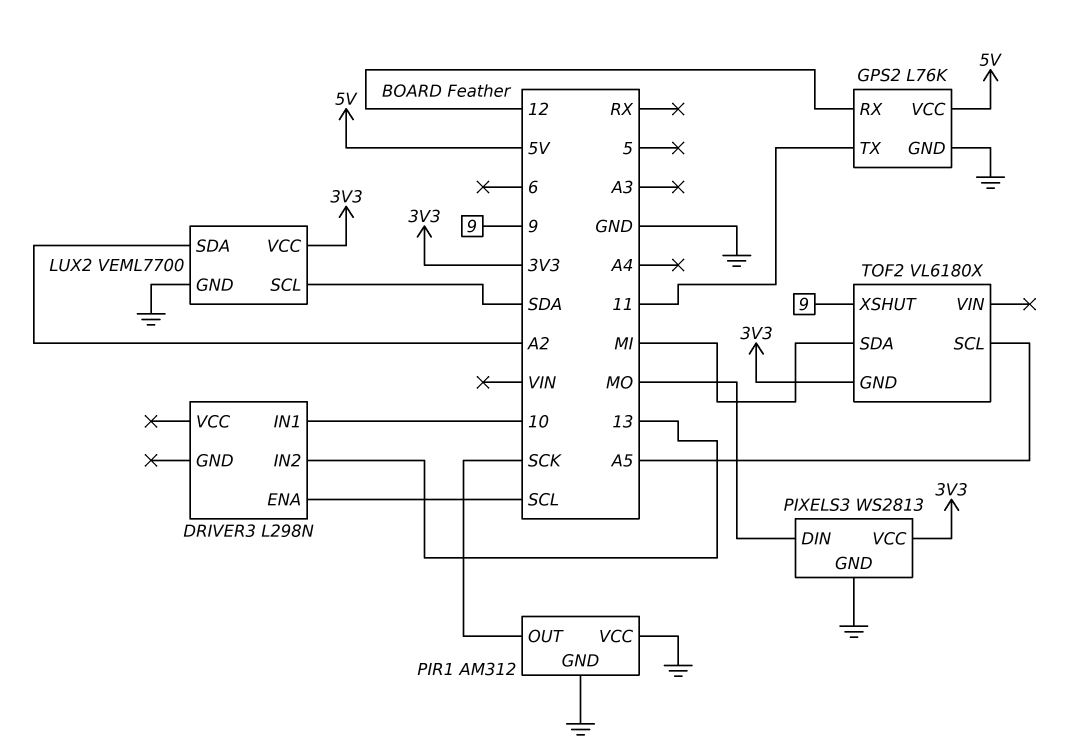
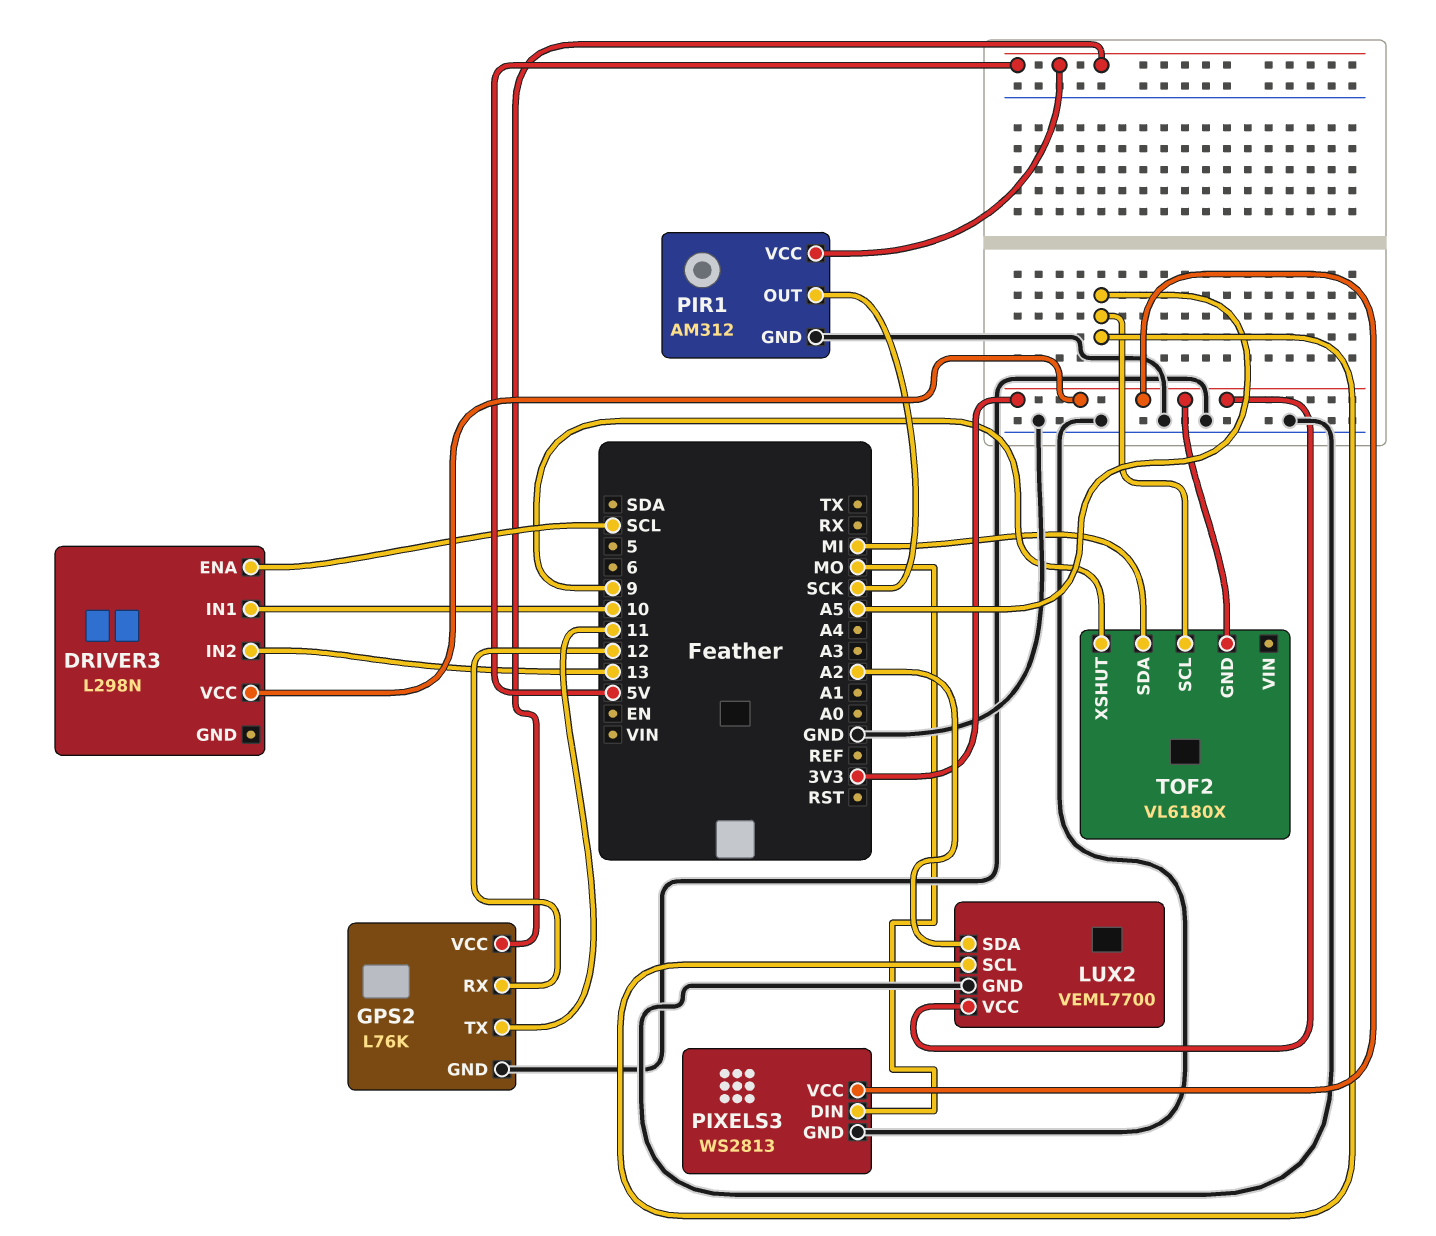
DRIVER3 pin VCC: none -> 3V3
LUX2 pin SCL: SDA -> A5
PIR1 pin VCC: GND -> 5V

